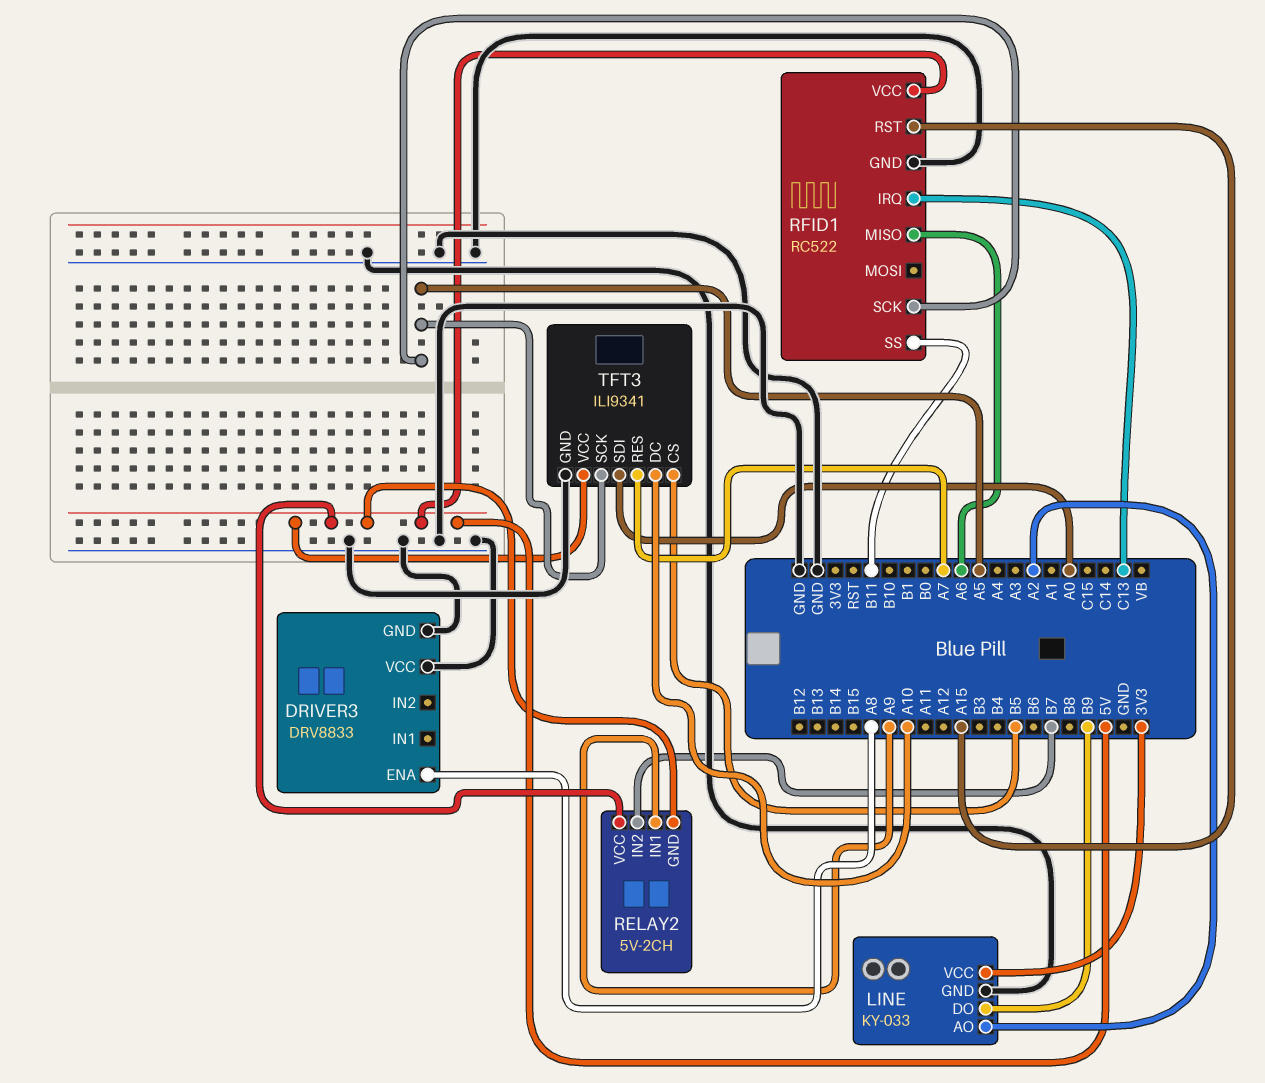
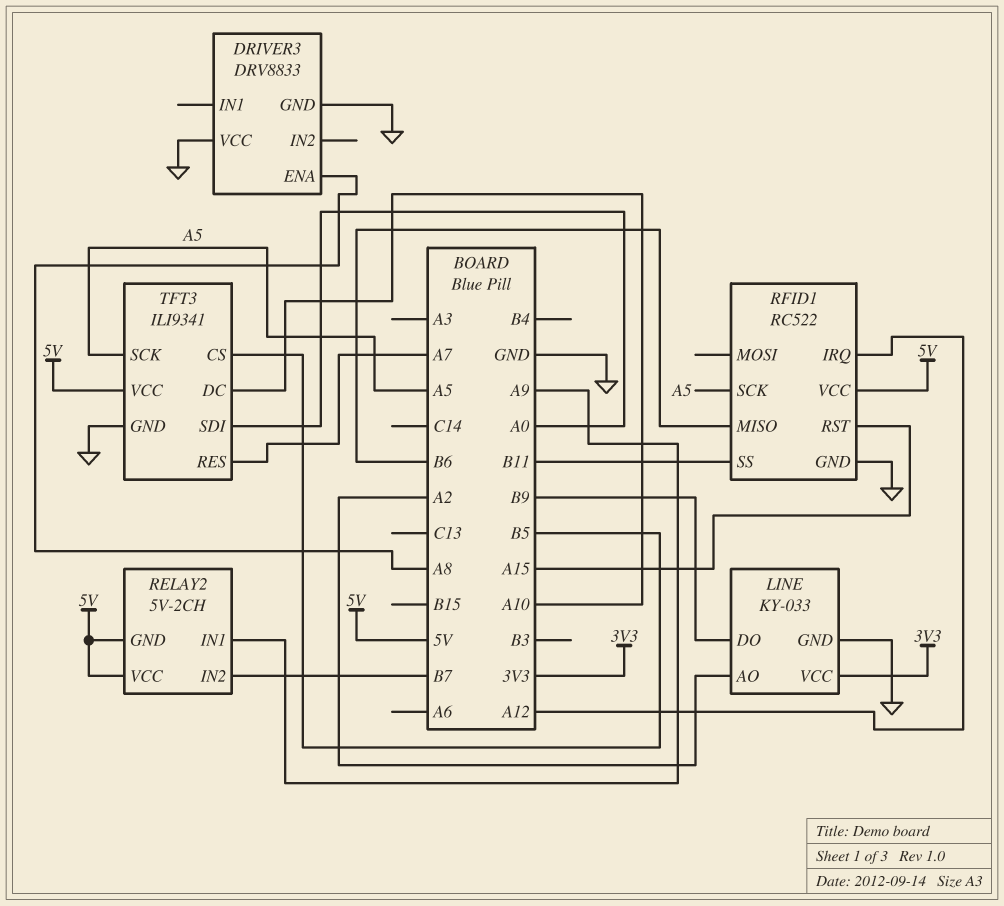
RFID1 pin IRQ: C13 -> A12
RFID1 pin MISO: A6 -> B6

